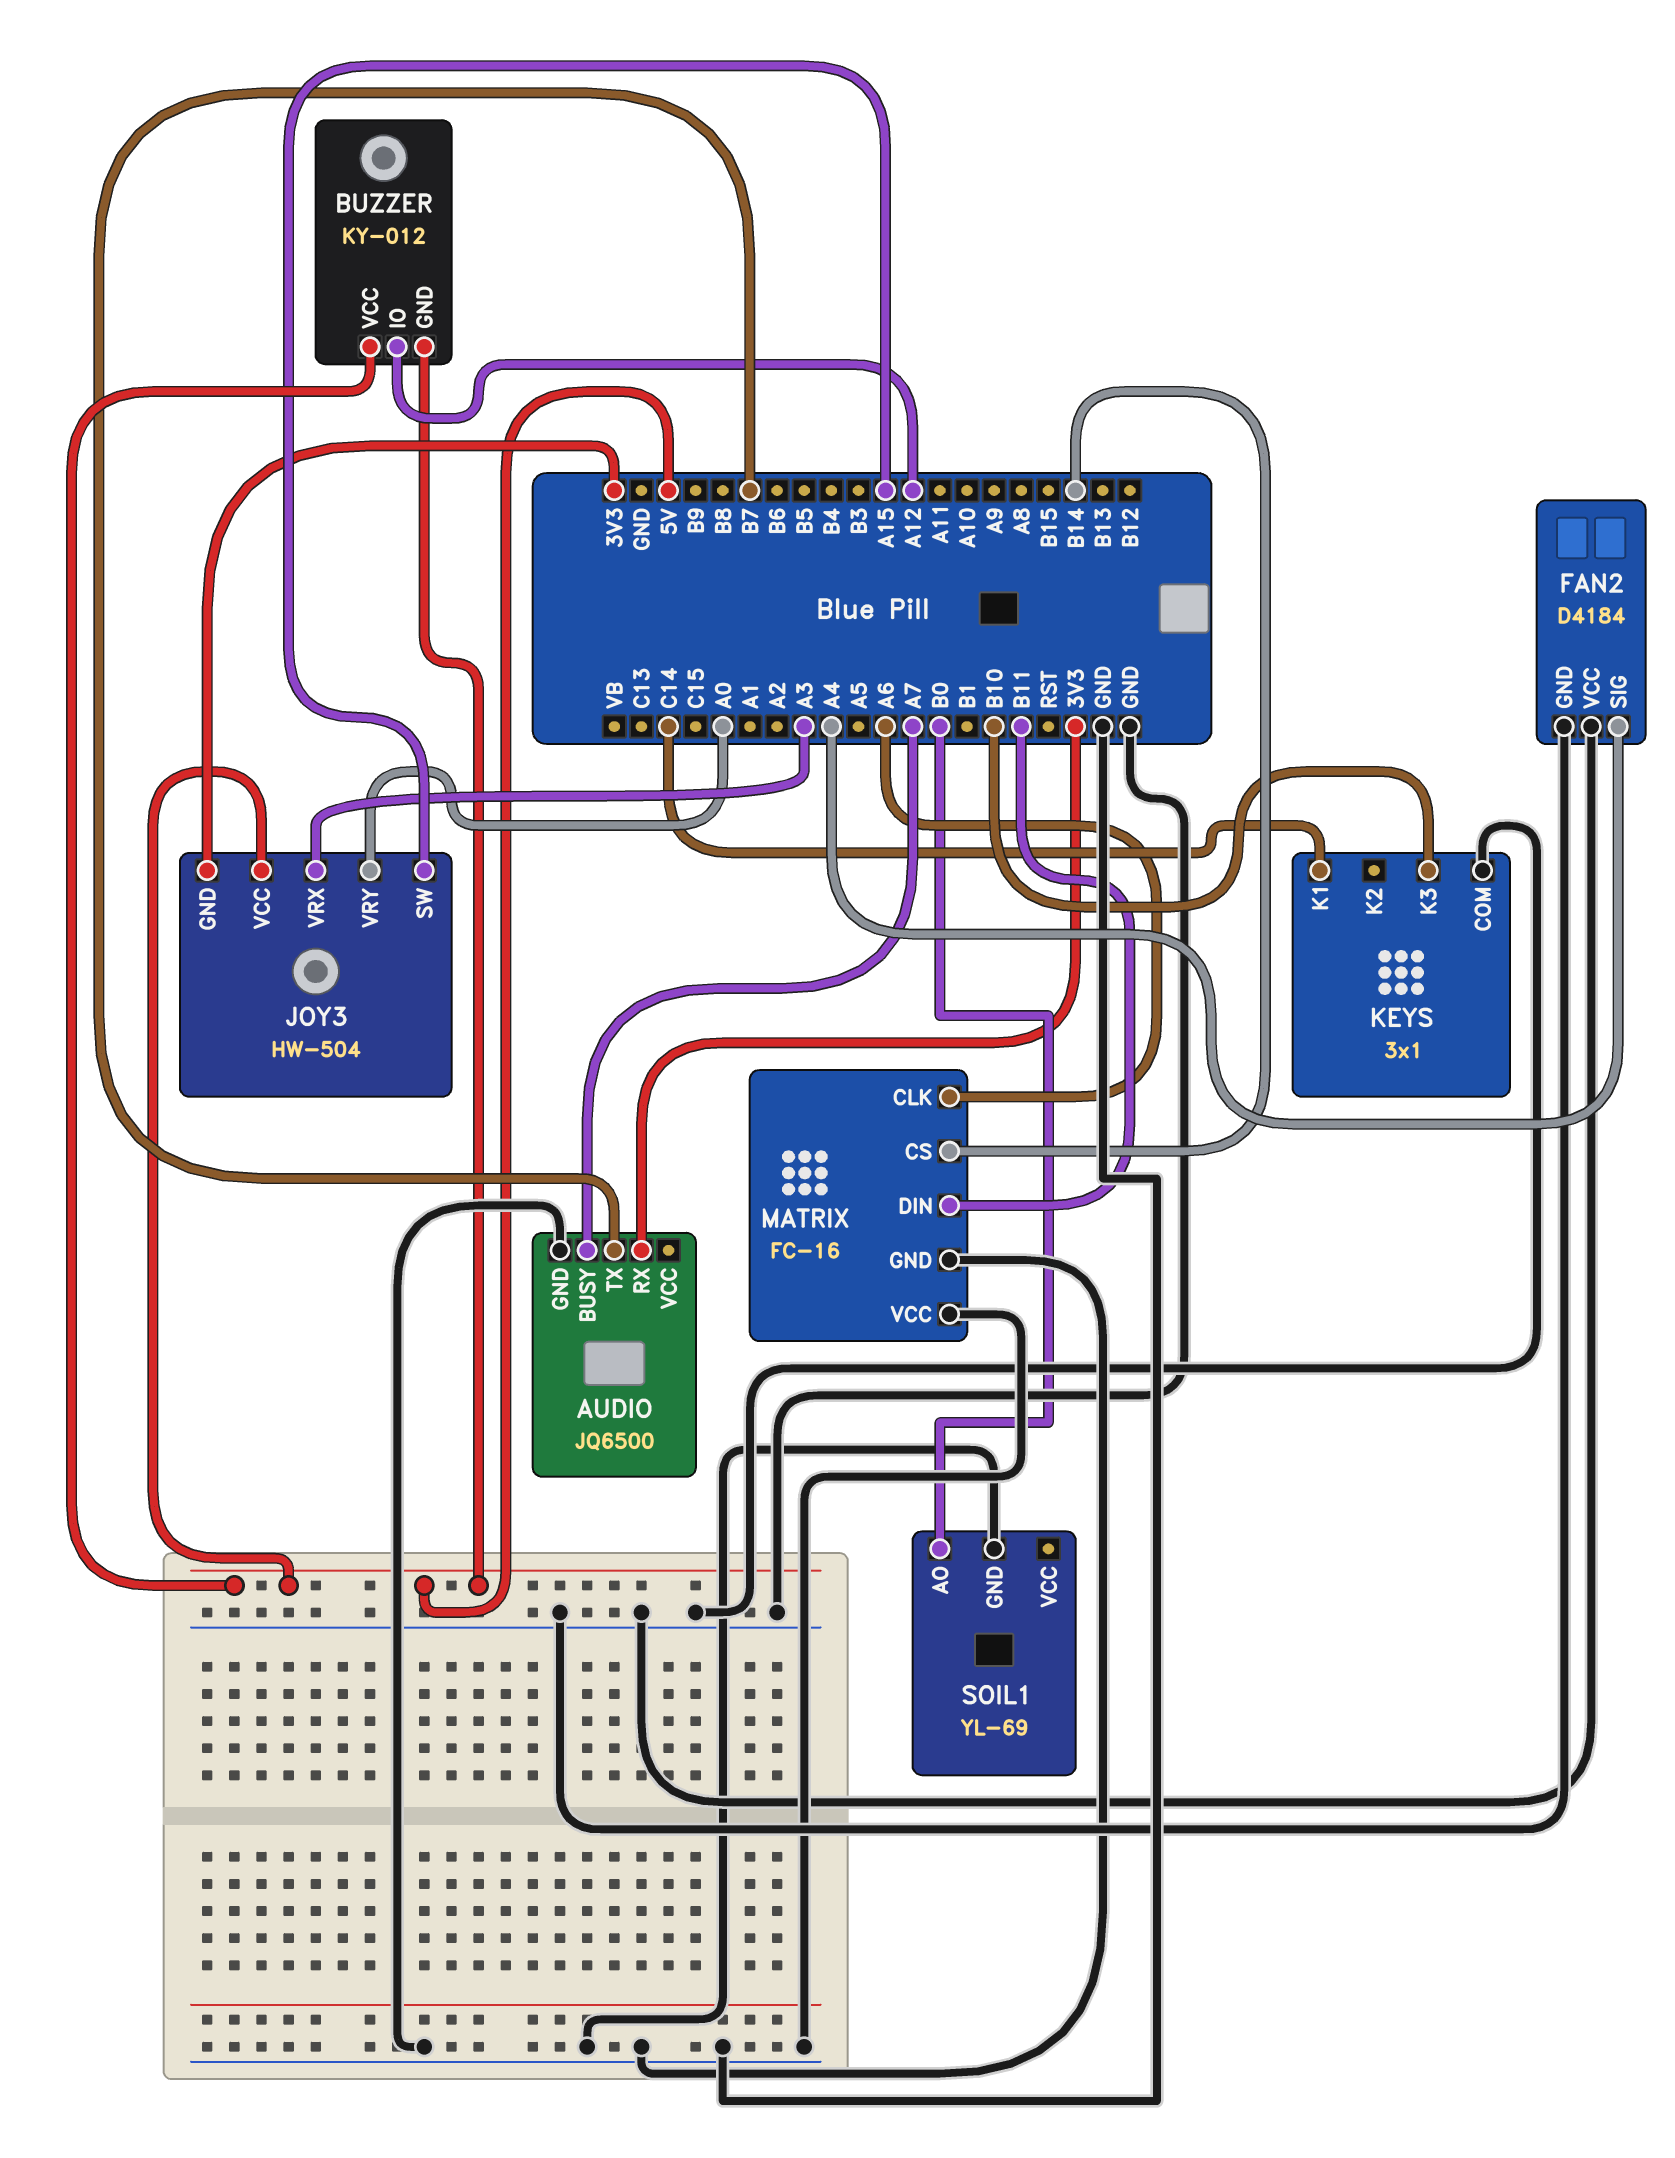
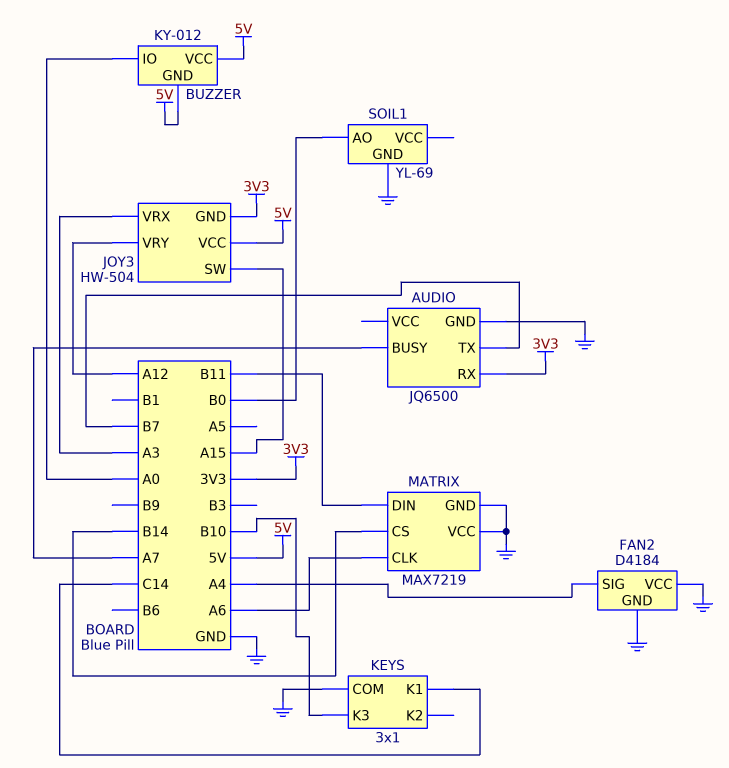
BUZZER pin IO: A12 -> A0
JOY3 pin VRY: A0 -> A12
MATRIX: FC-16 -> MAX7219

